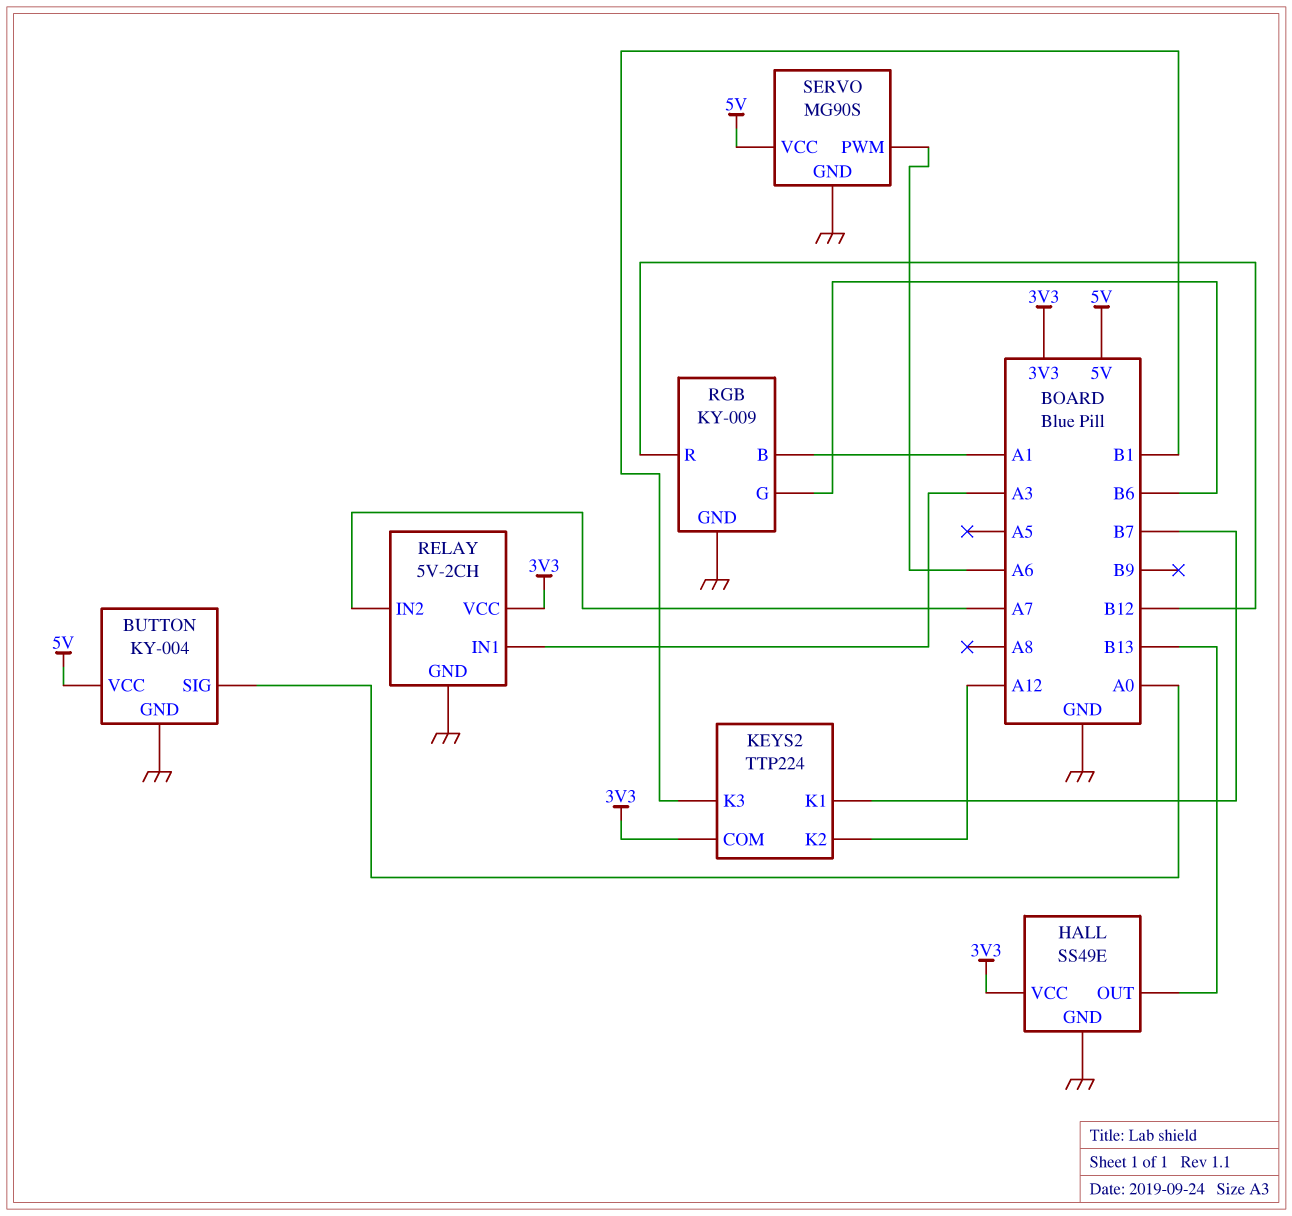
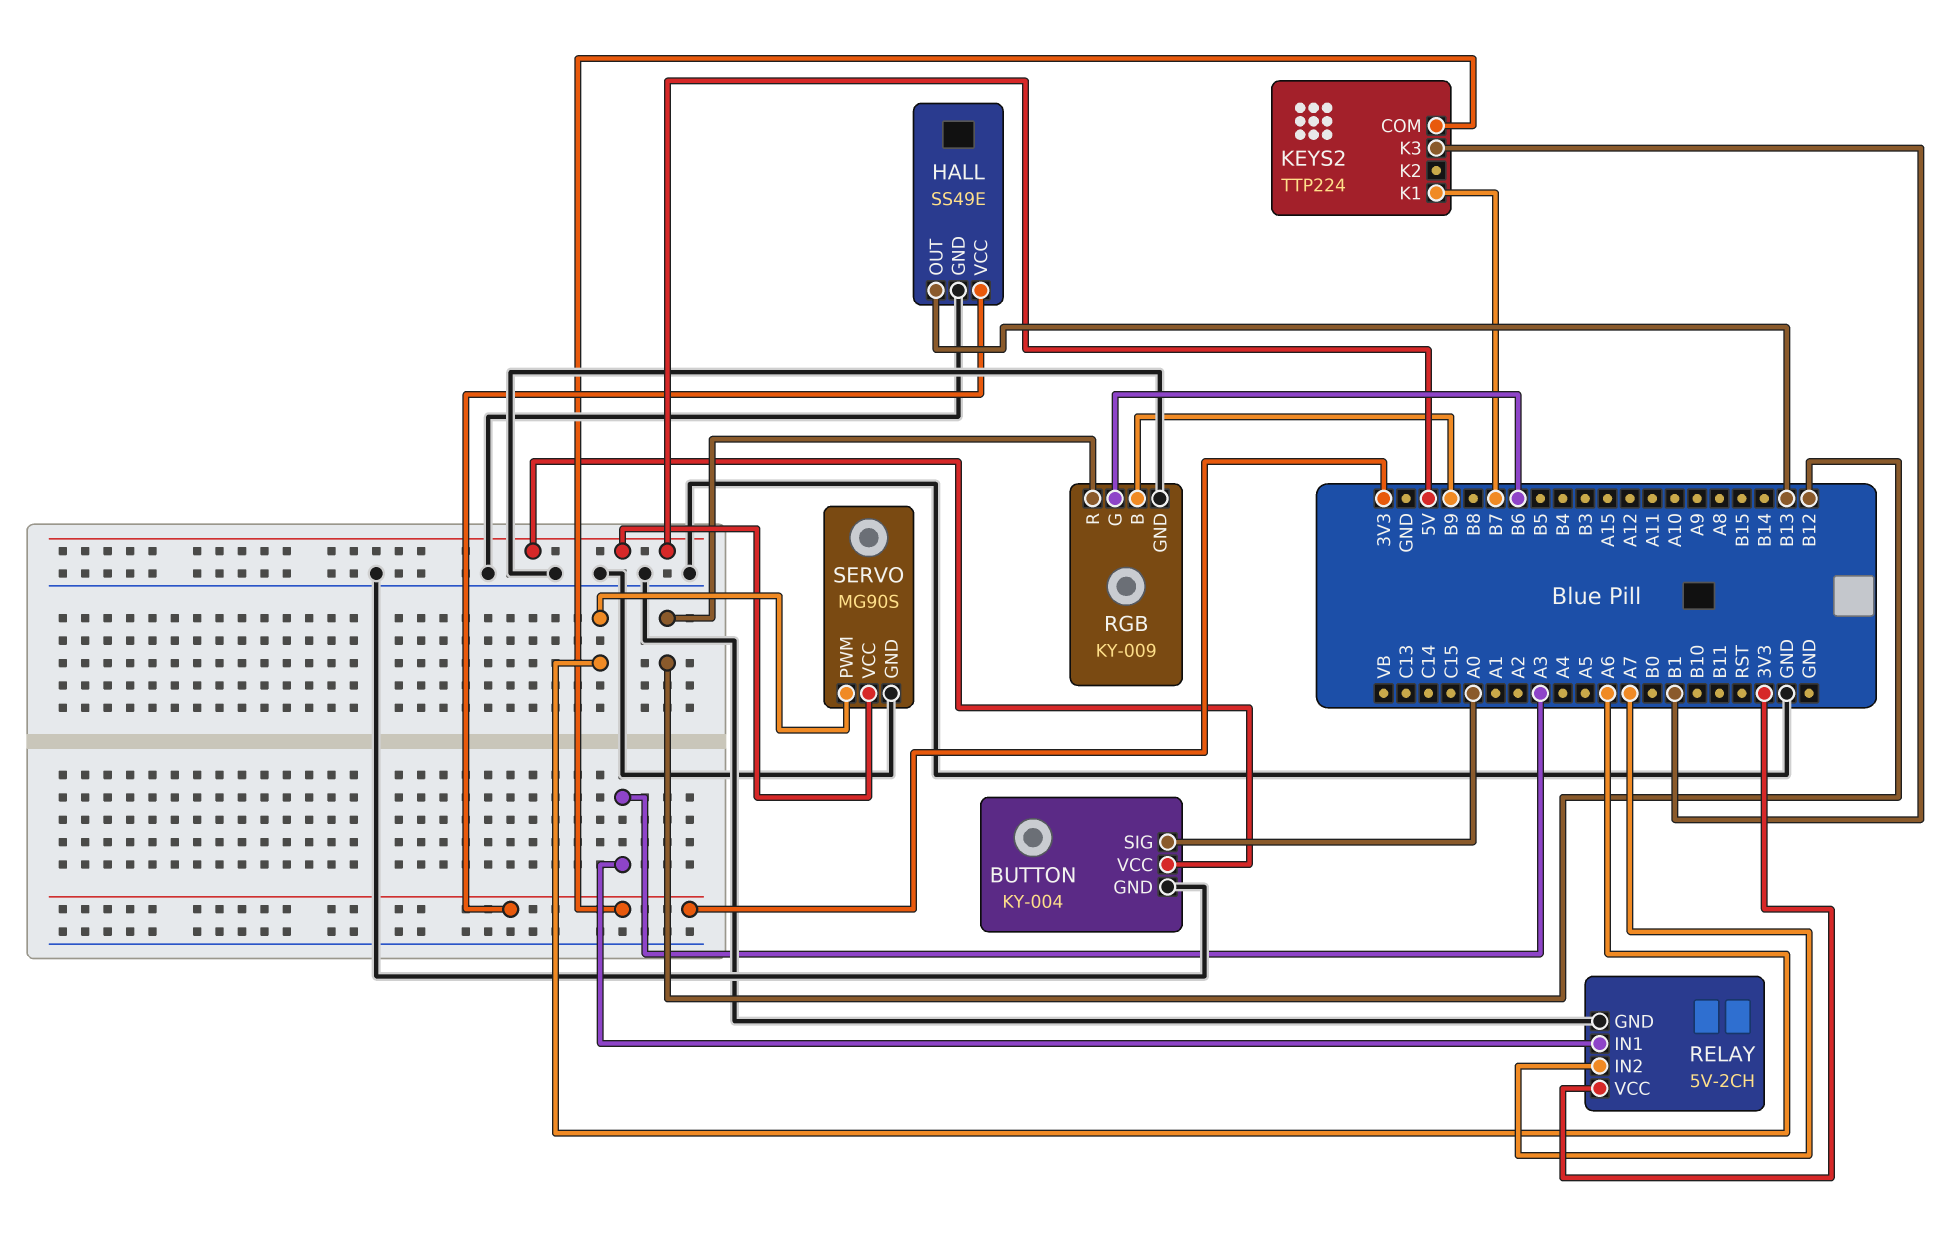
KEYS2 pin K2: A12 -> none
RGB pin B: A1 -> B9

